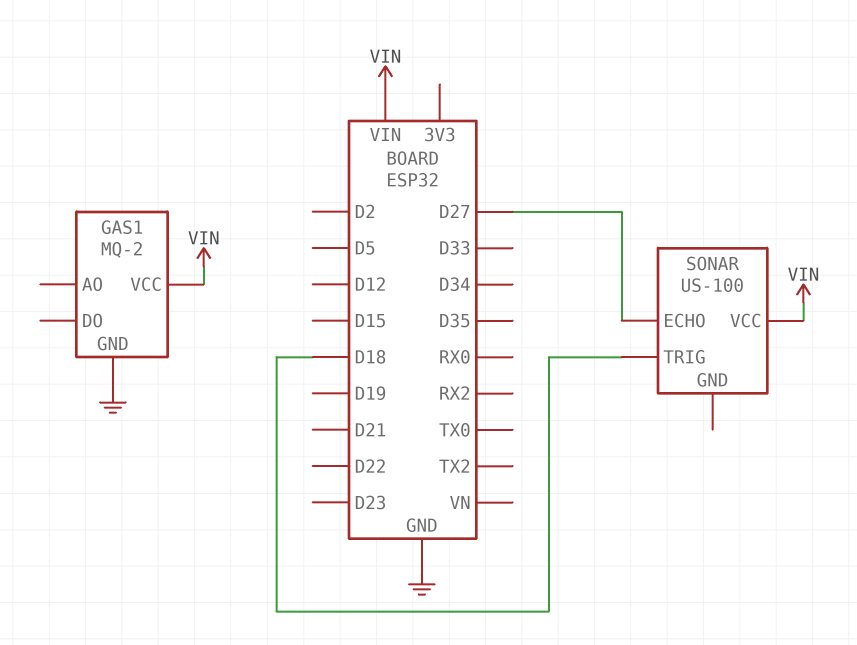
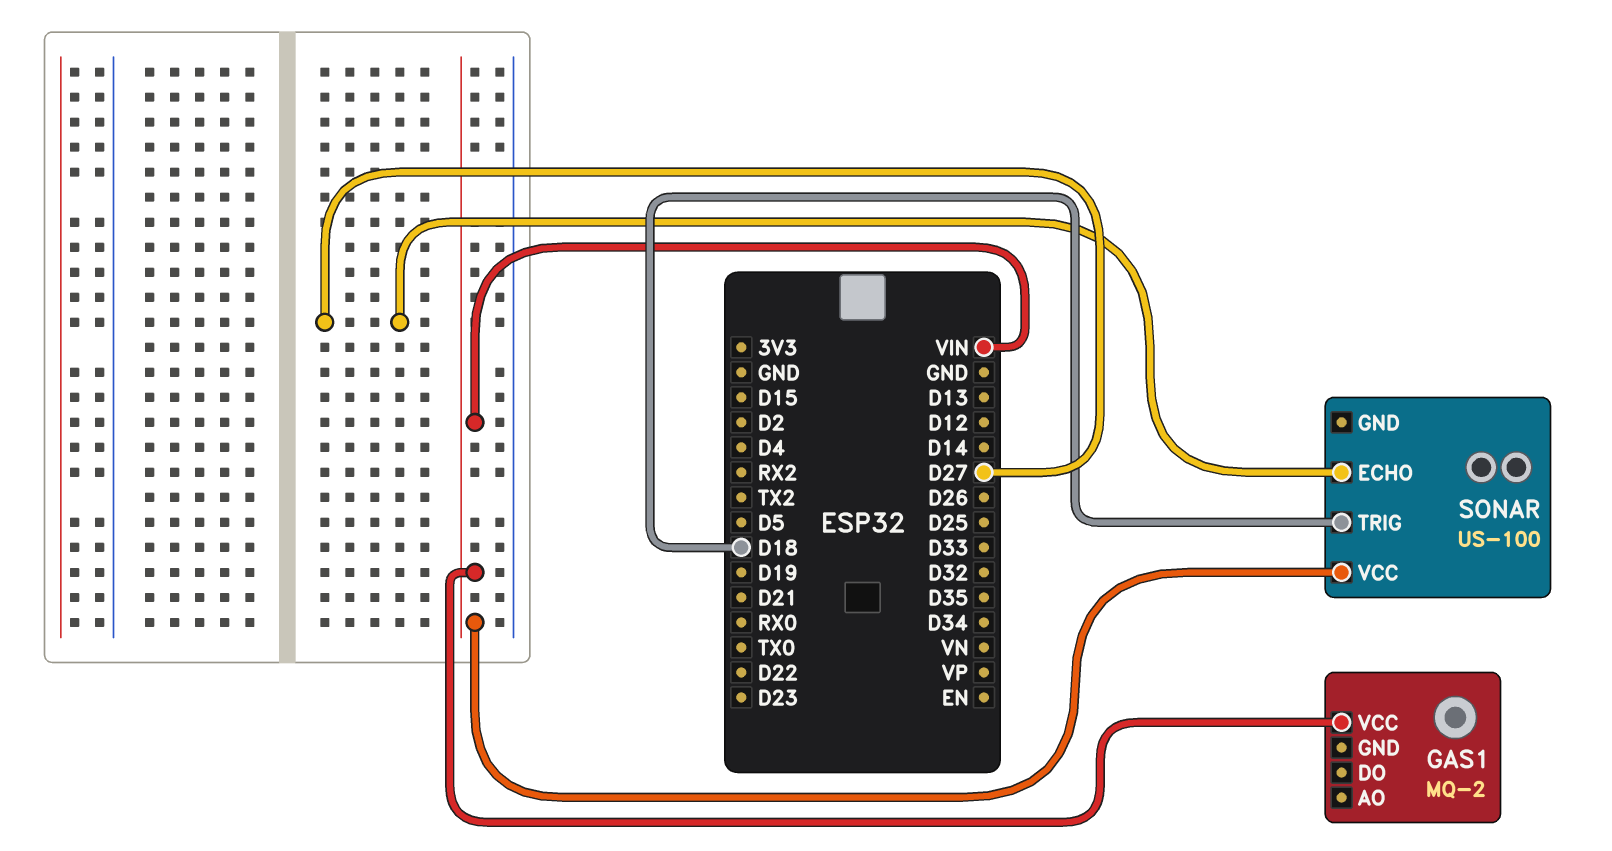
GAS1 pin GND: GND -> none

